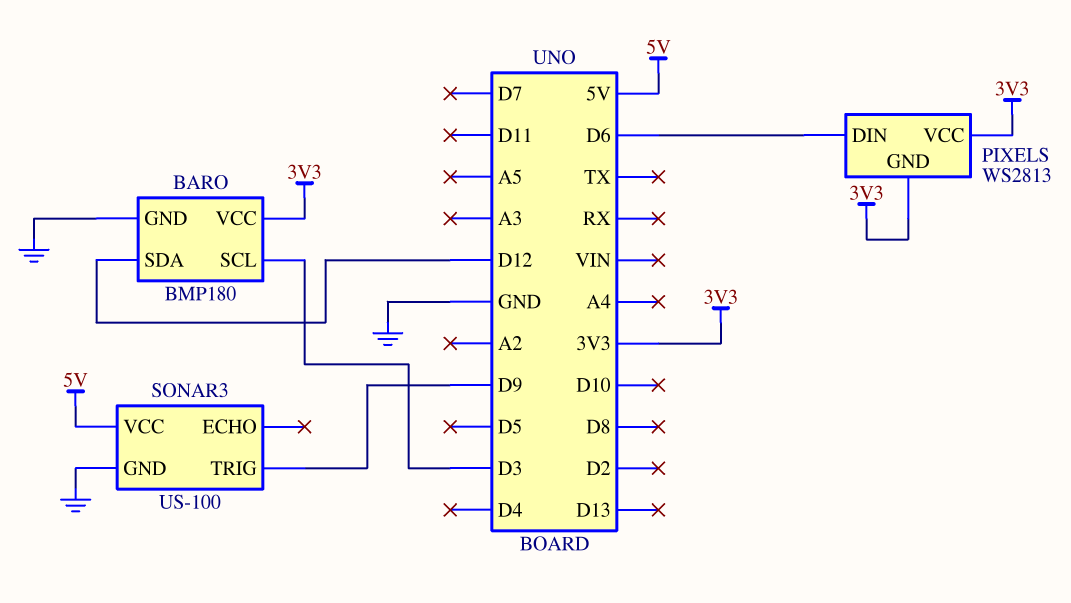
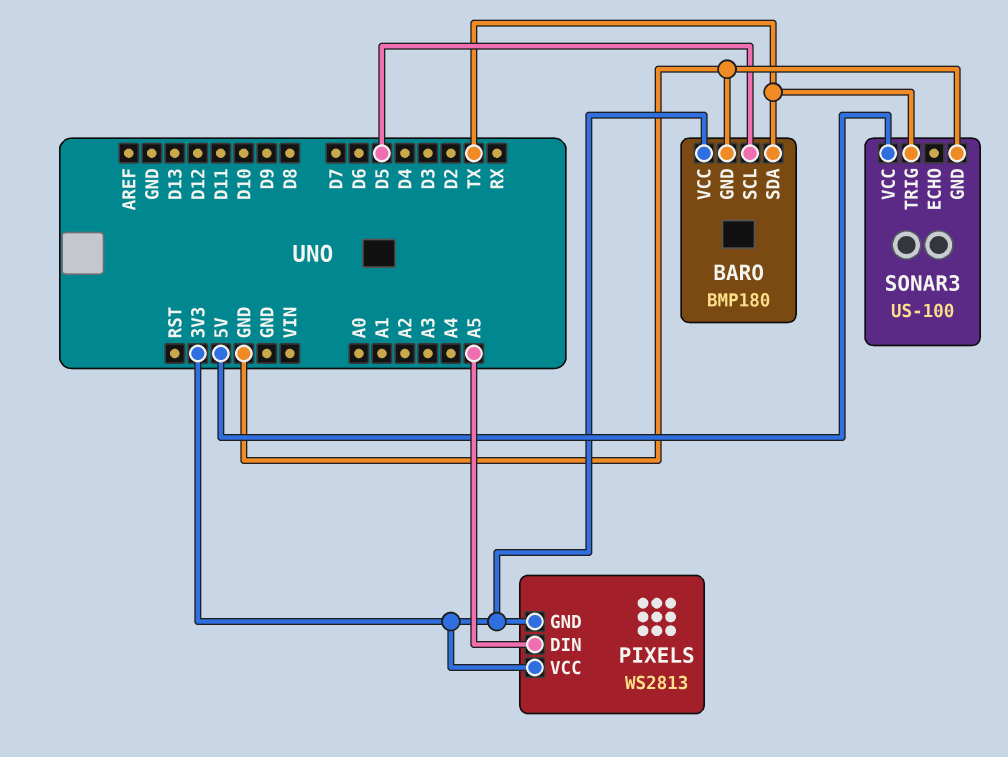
BARO pin SCL: D3 -> D5
BARO pin SDA: D12 -> TX
PIXELS pin DIN: D6 -> A5
SONAR3 pin TRIG: D9 -> TX

